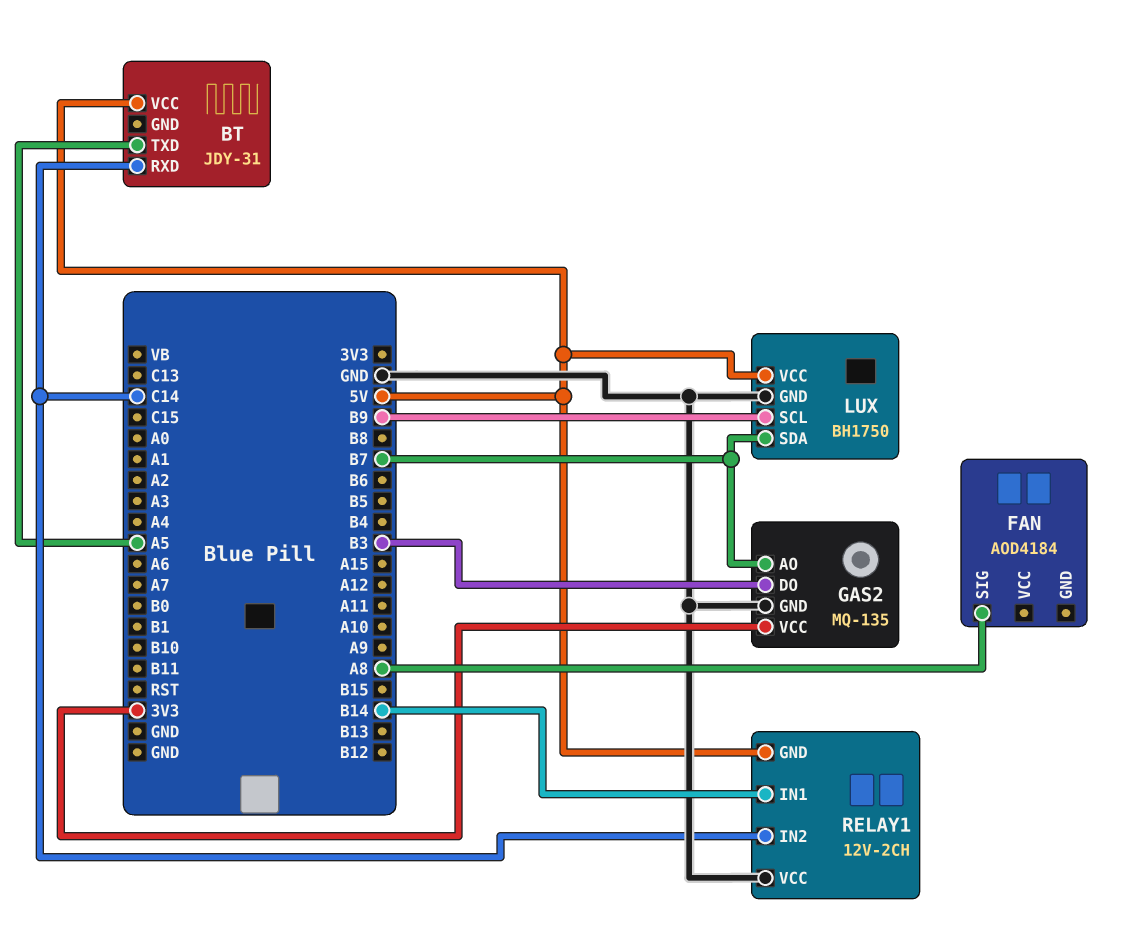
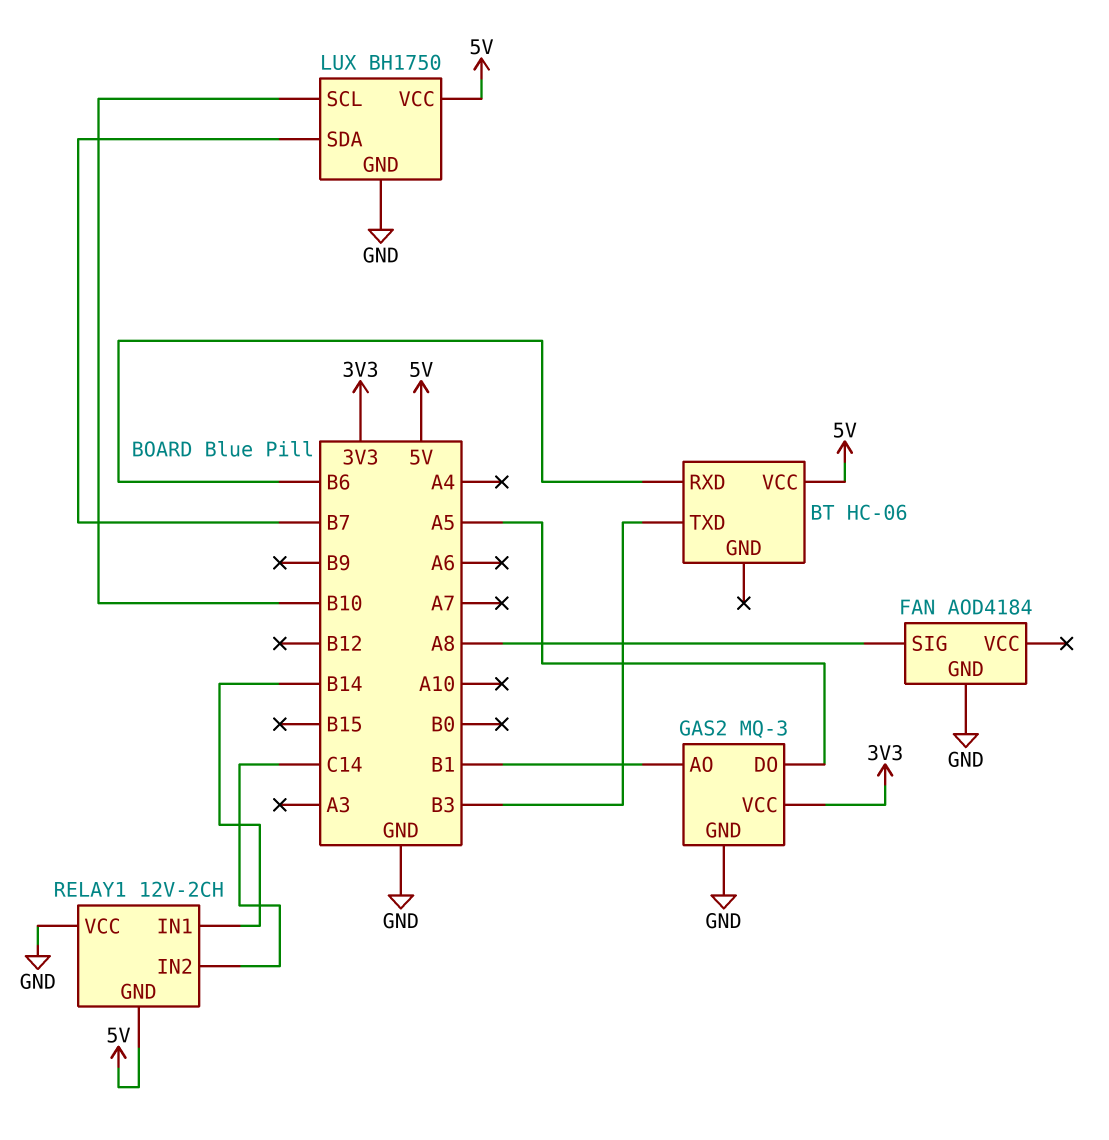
BT: JDY-31 -> HC-06
BT pin RXD: C14 -> B6
BT pin TXD: A5 -> B3
FAN pin GND: none -> GND
GAS2: MQ-135 -> MQ-3
GAS2 pin AO: B7 -> B1
GAS2 pin DO: B3 -> A5
LUX pin SCL: B9 -> B10

